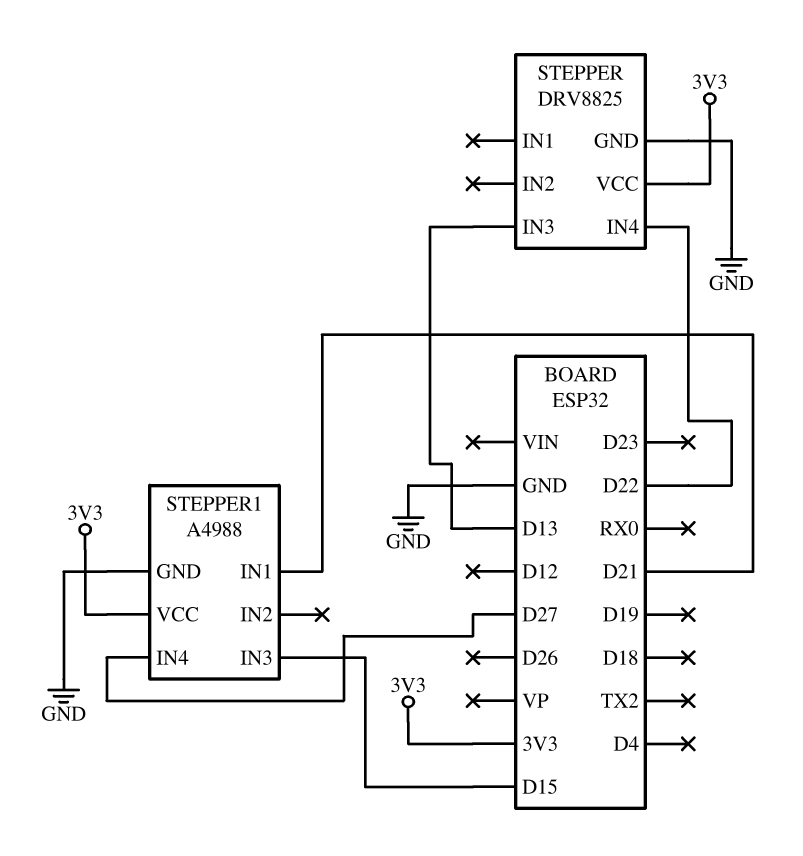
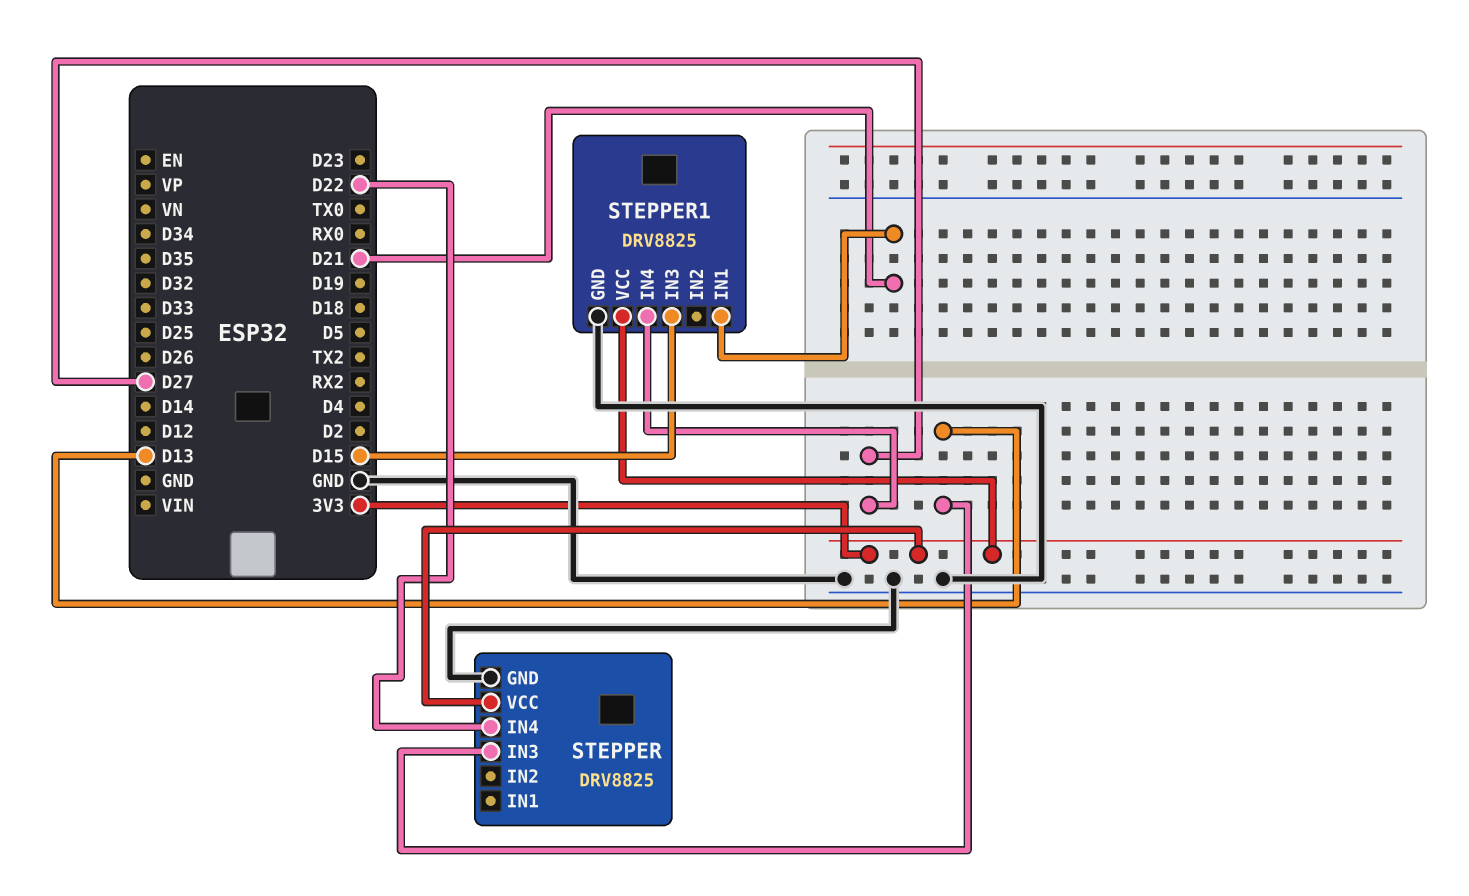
STEPPER1: A4988 -> DRV8825

